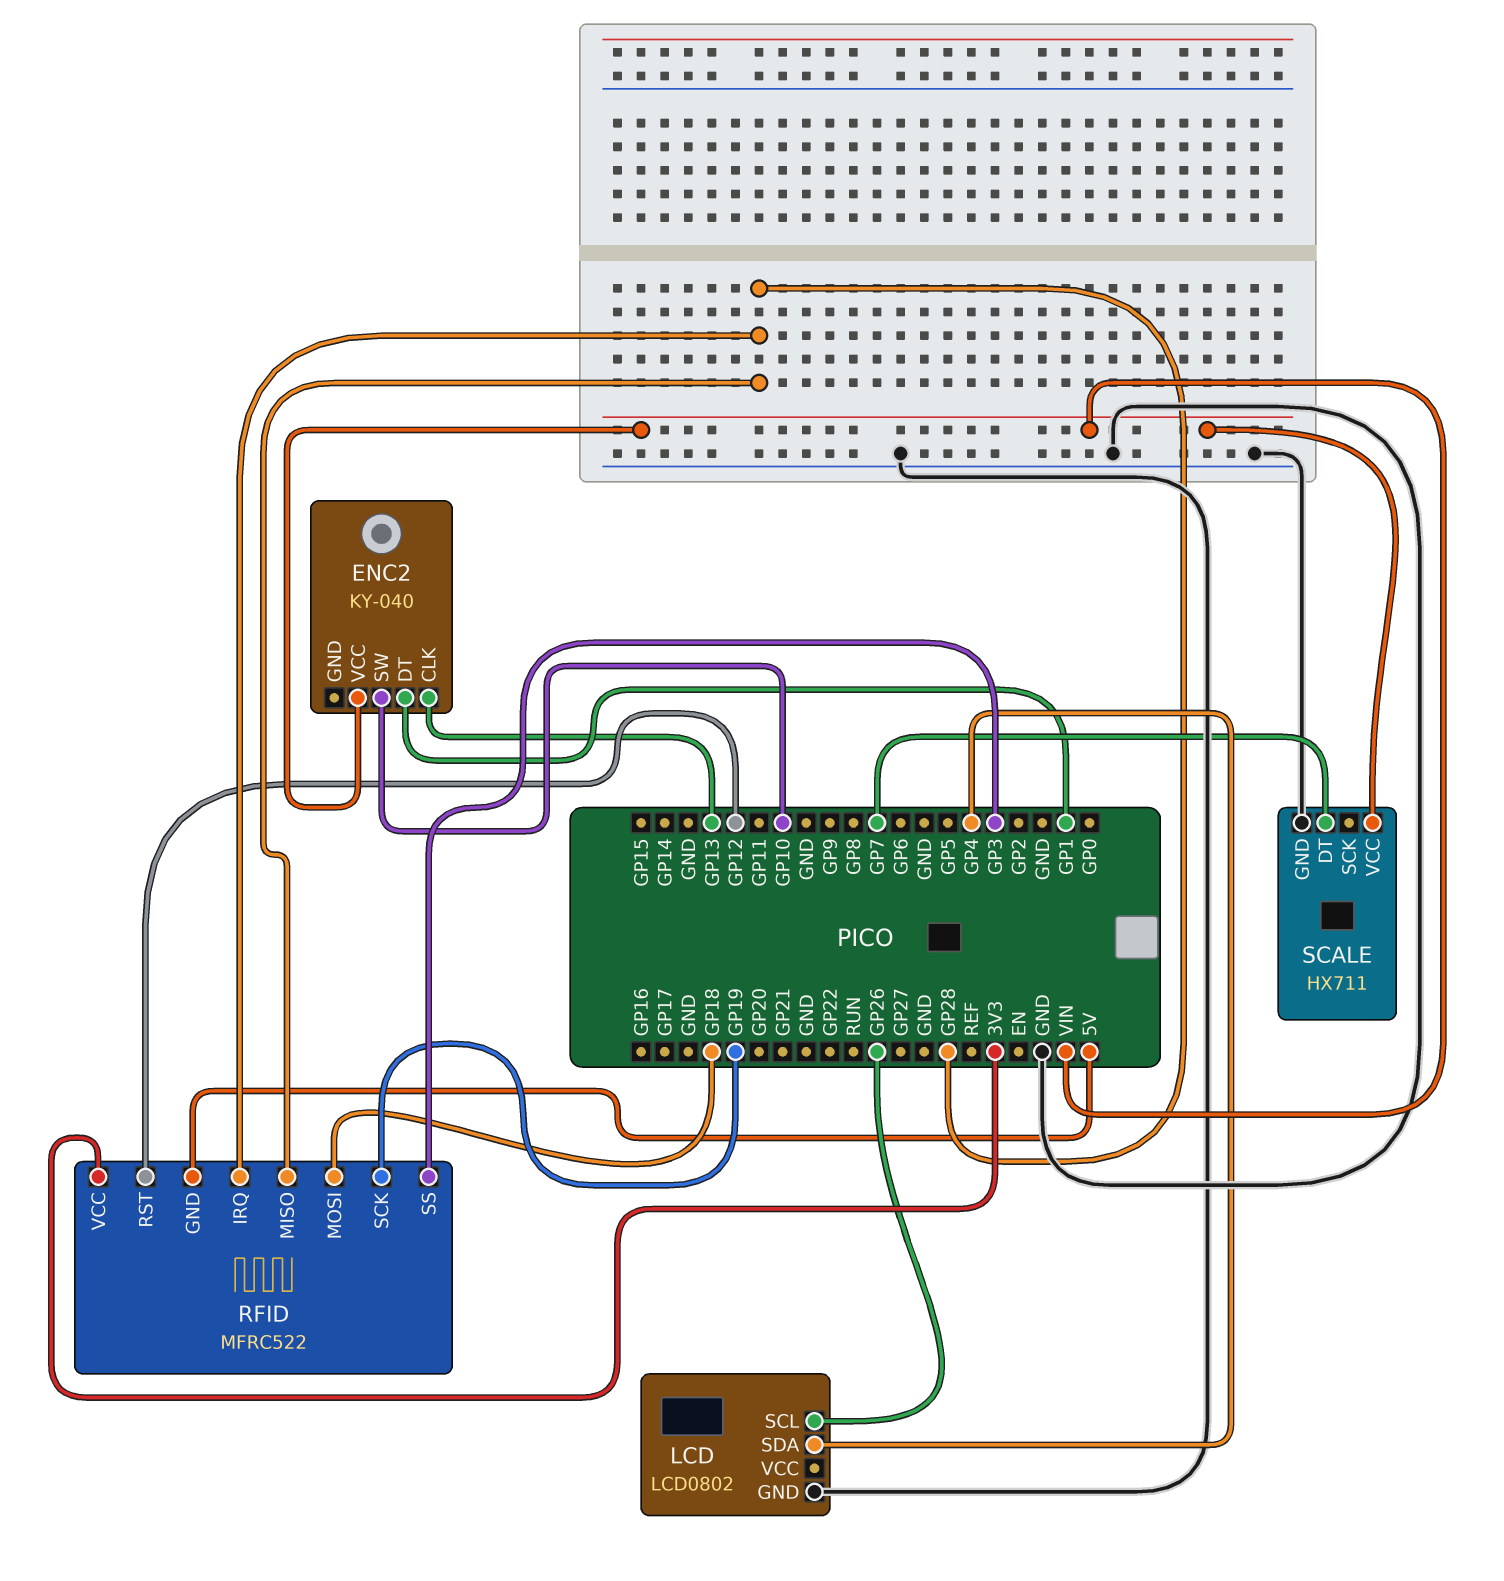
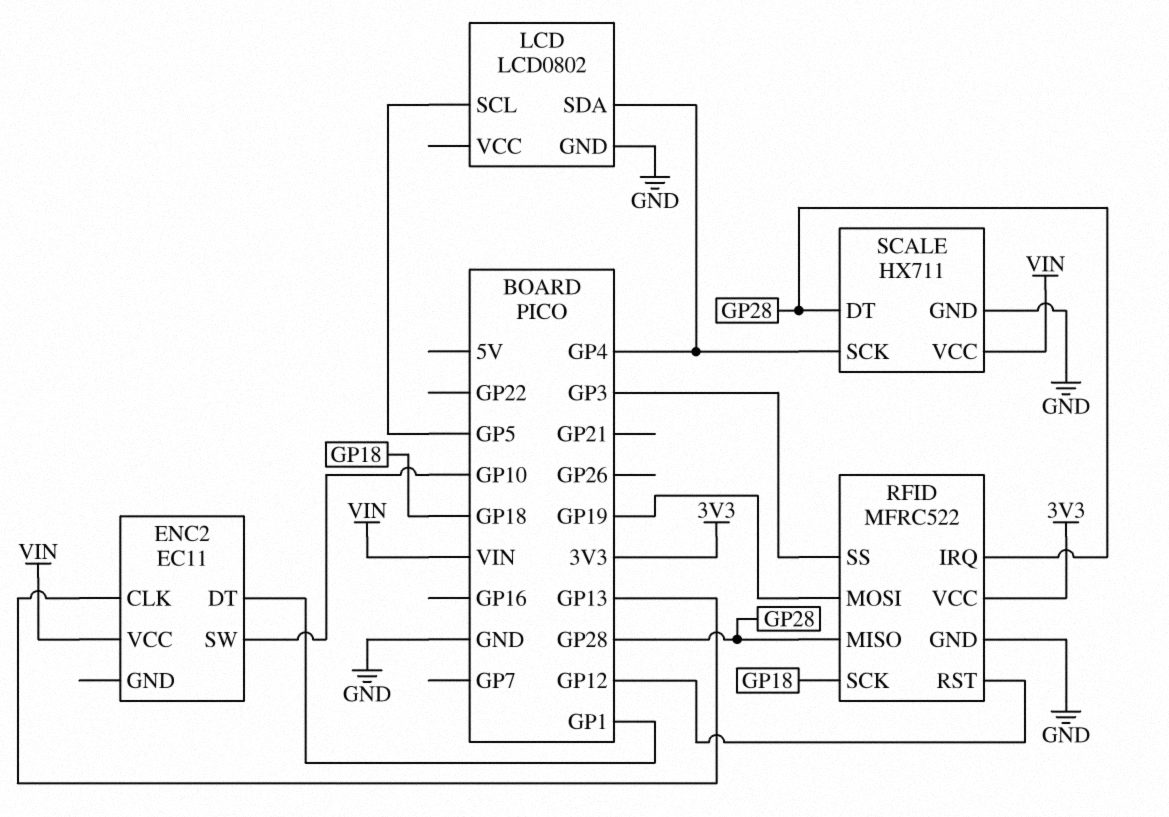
ENC2: KY-040 -> EC11
LCD pin SCL: GP26 -> GP5
RFID pin GND: 5V -> GND
RFID pin MOSI: GP18 -> GP19
RFID pin SCK: GP19 -> GP18
SCALE pin DT: GP7 -> GP28
SCALE pin SCK: none -> GP4

